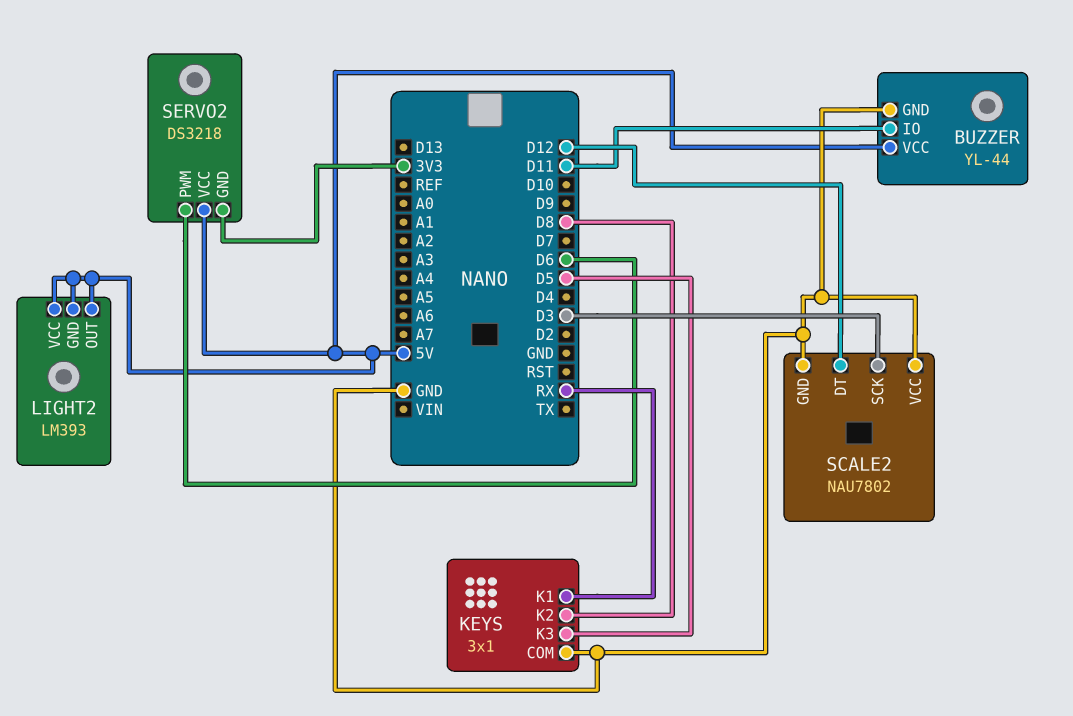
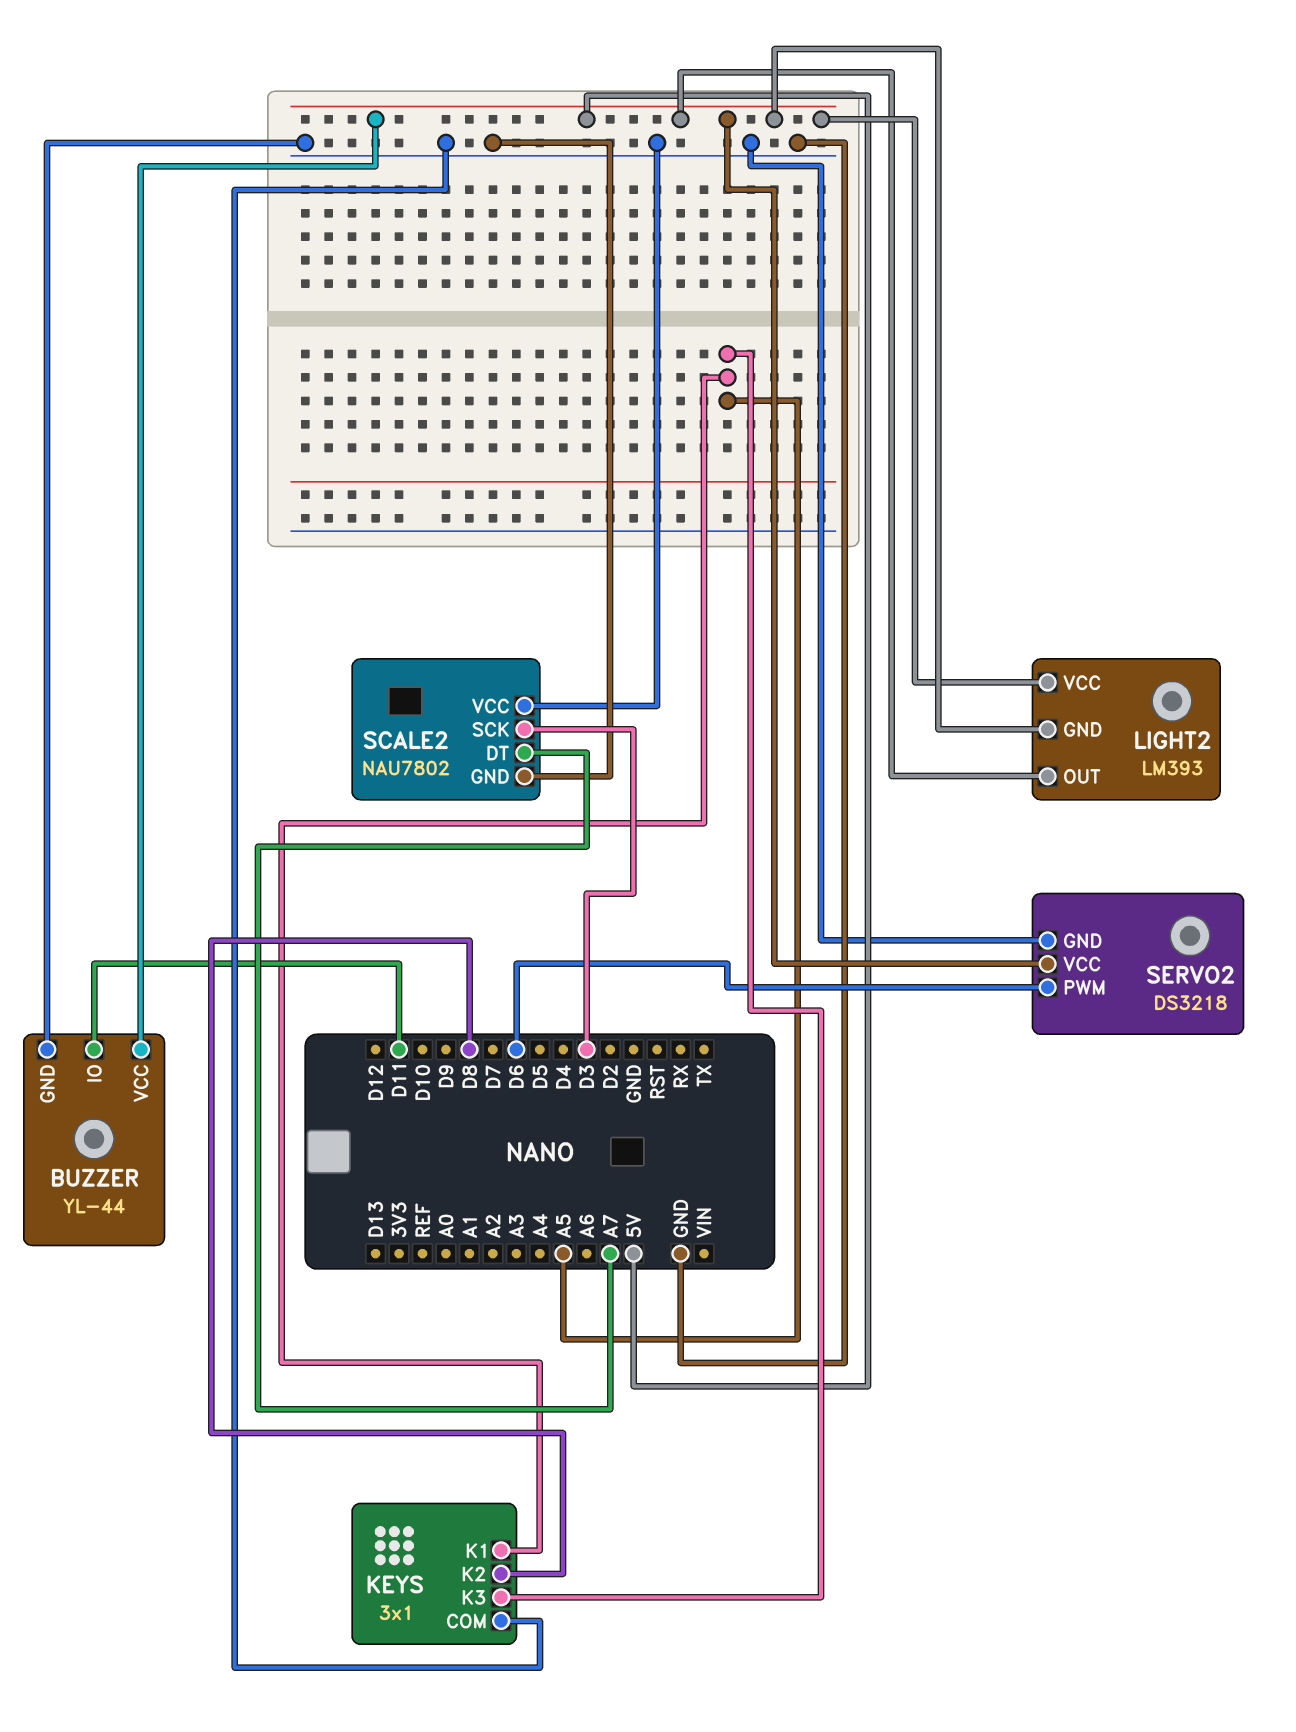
KEYS pin K1: RX -> A5
KEYS pin K3: D5 -> A5
SCALE2 pin DT: D12 -> A7
SERVO2 pin GND: 3V3 -> GND

